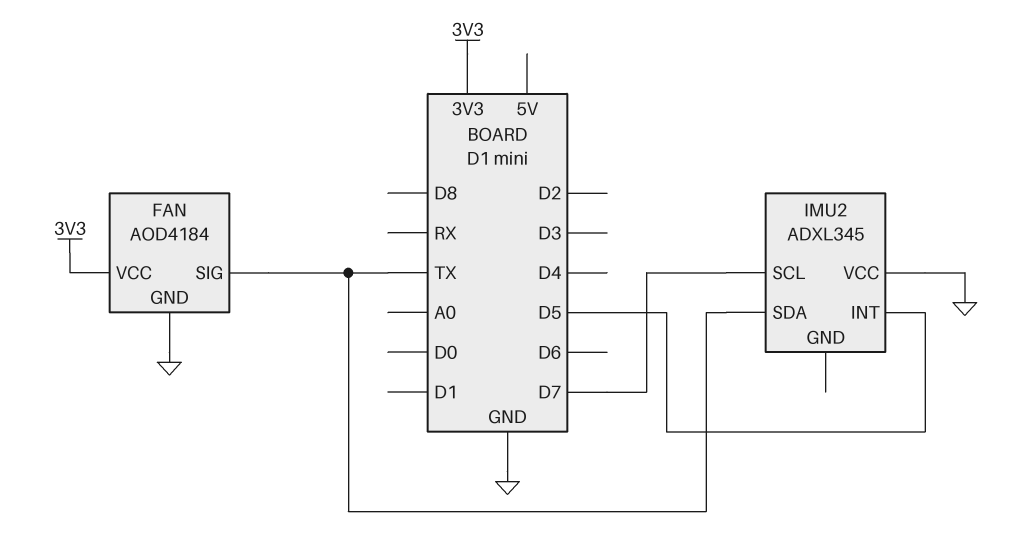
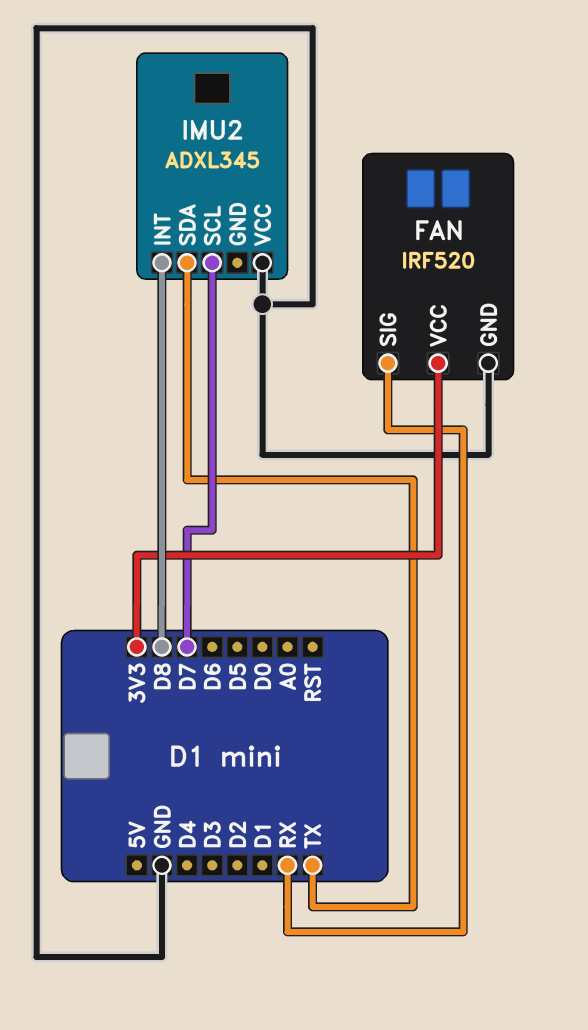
FAN: AOD4184 -> IRF520
FAN pin SIG: TX -> RX
IMU2 pin INT: D5 -> D8

